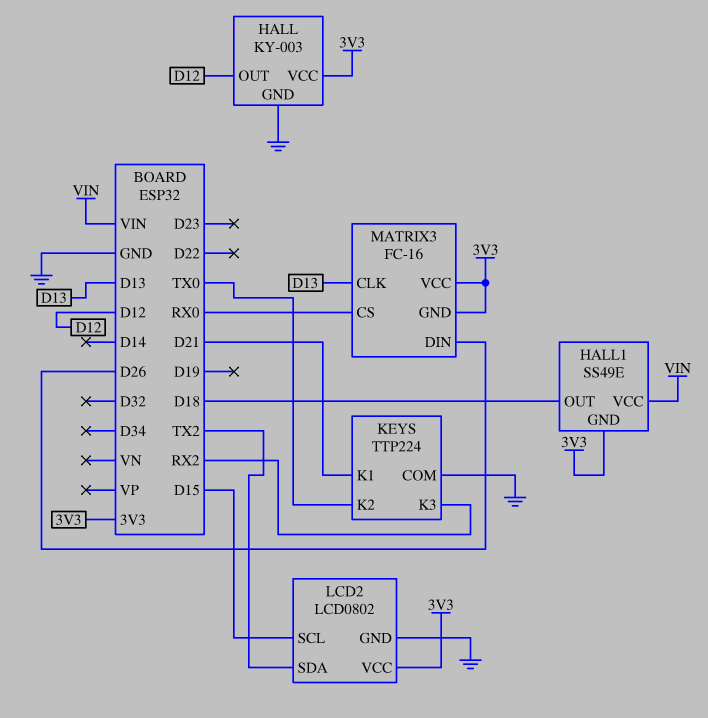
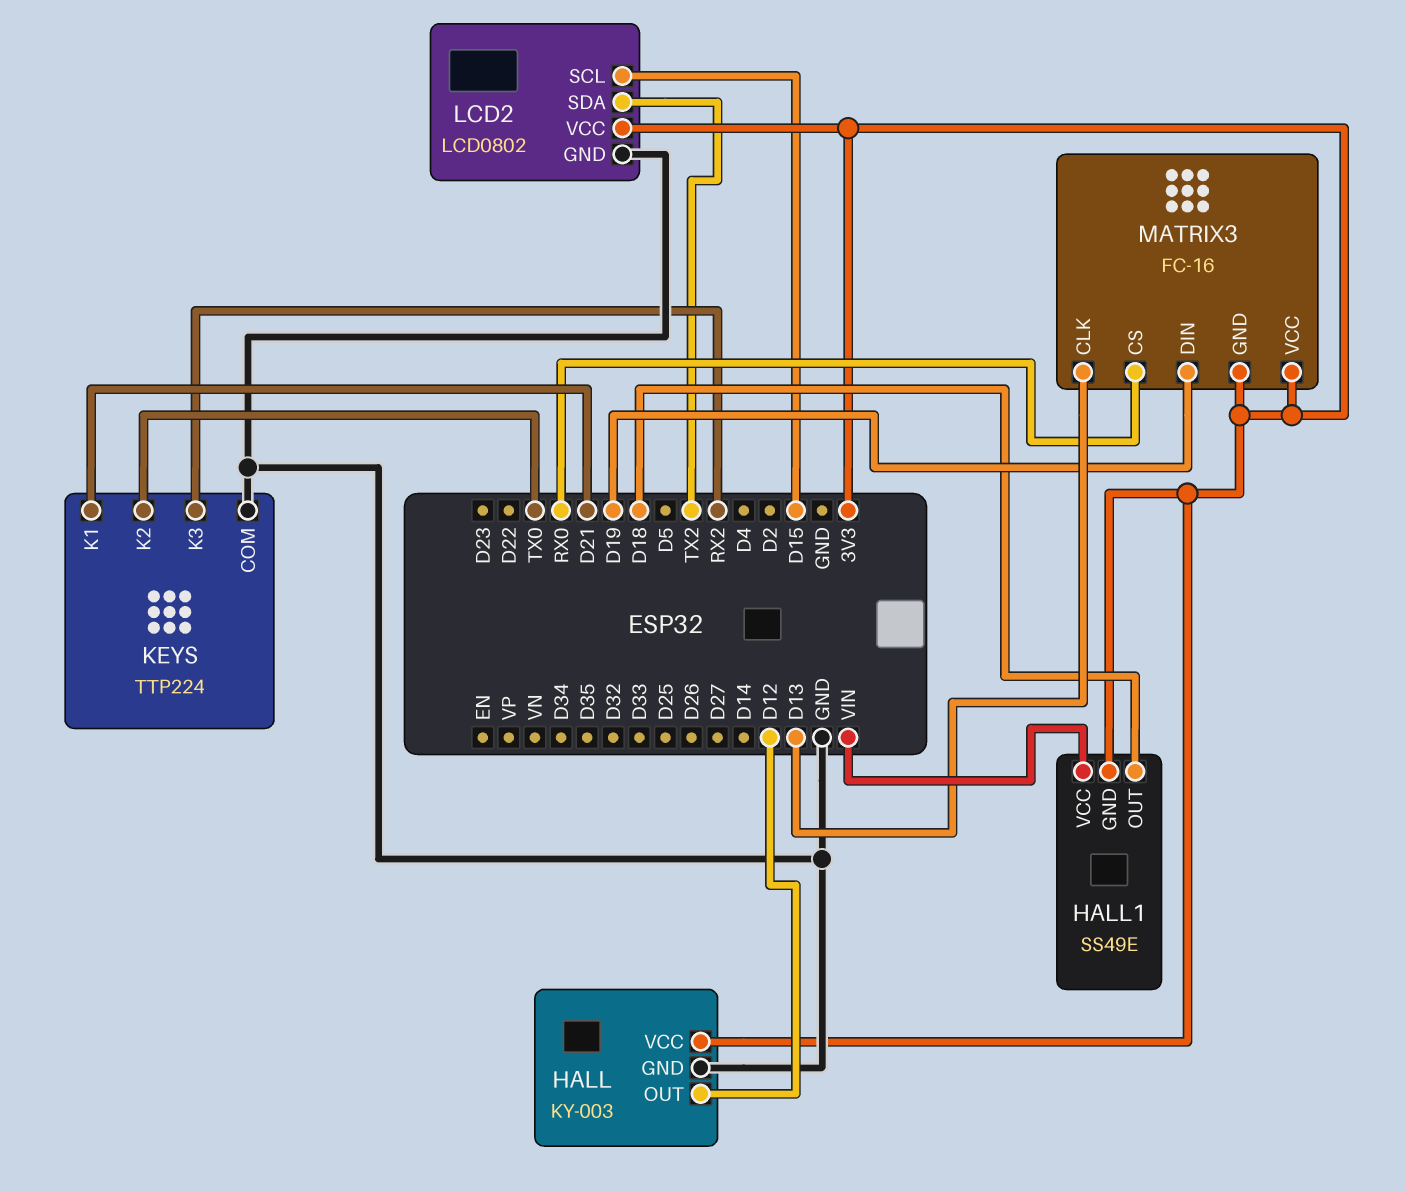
MATRIX3 pin DIN: D26 -> D19

